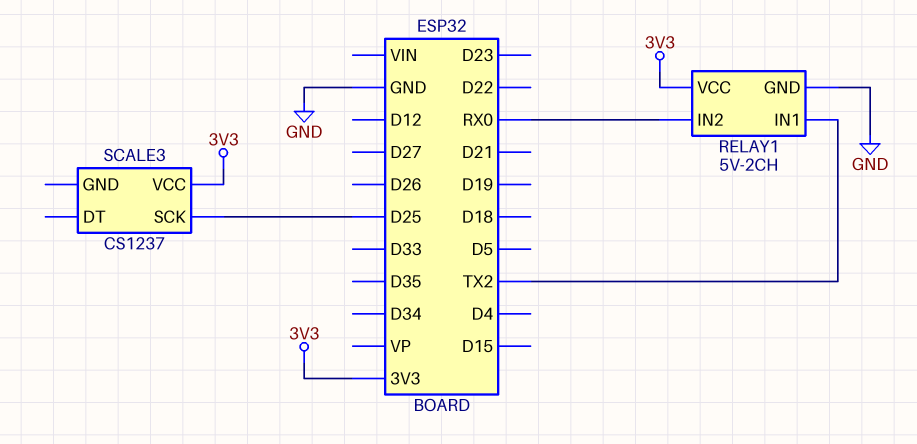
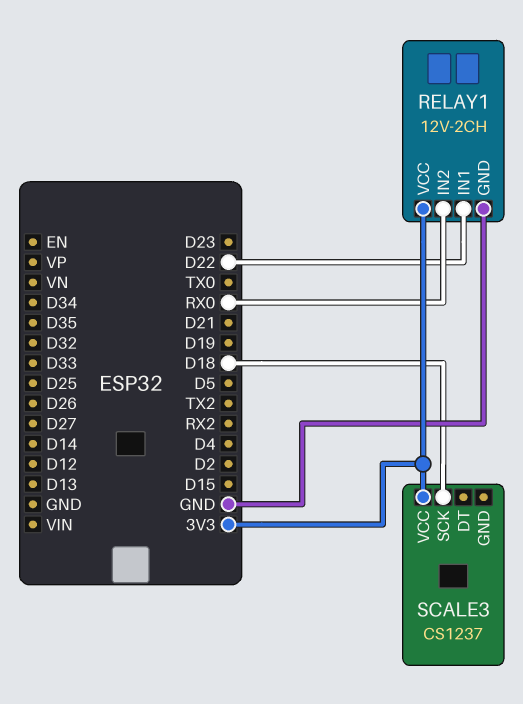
RELAY1: 5V-2CH -> 12V-2CH
RELAY1 pin IN1: TX2 -> D22
SCALE3 pin SCK: D25 -> D18

